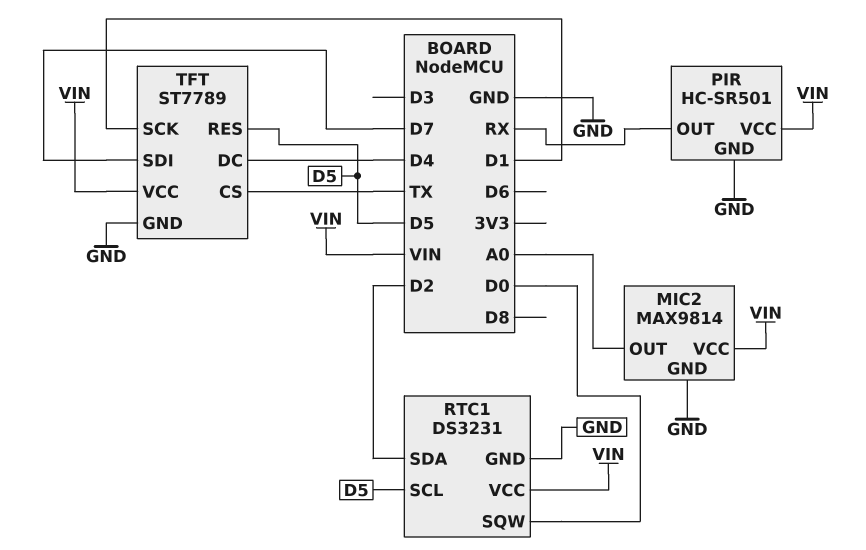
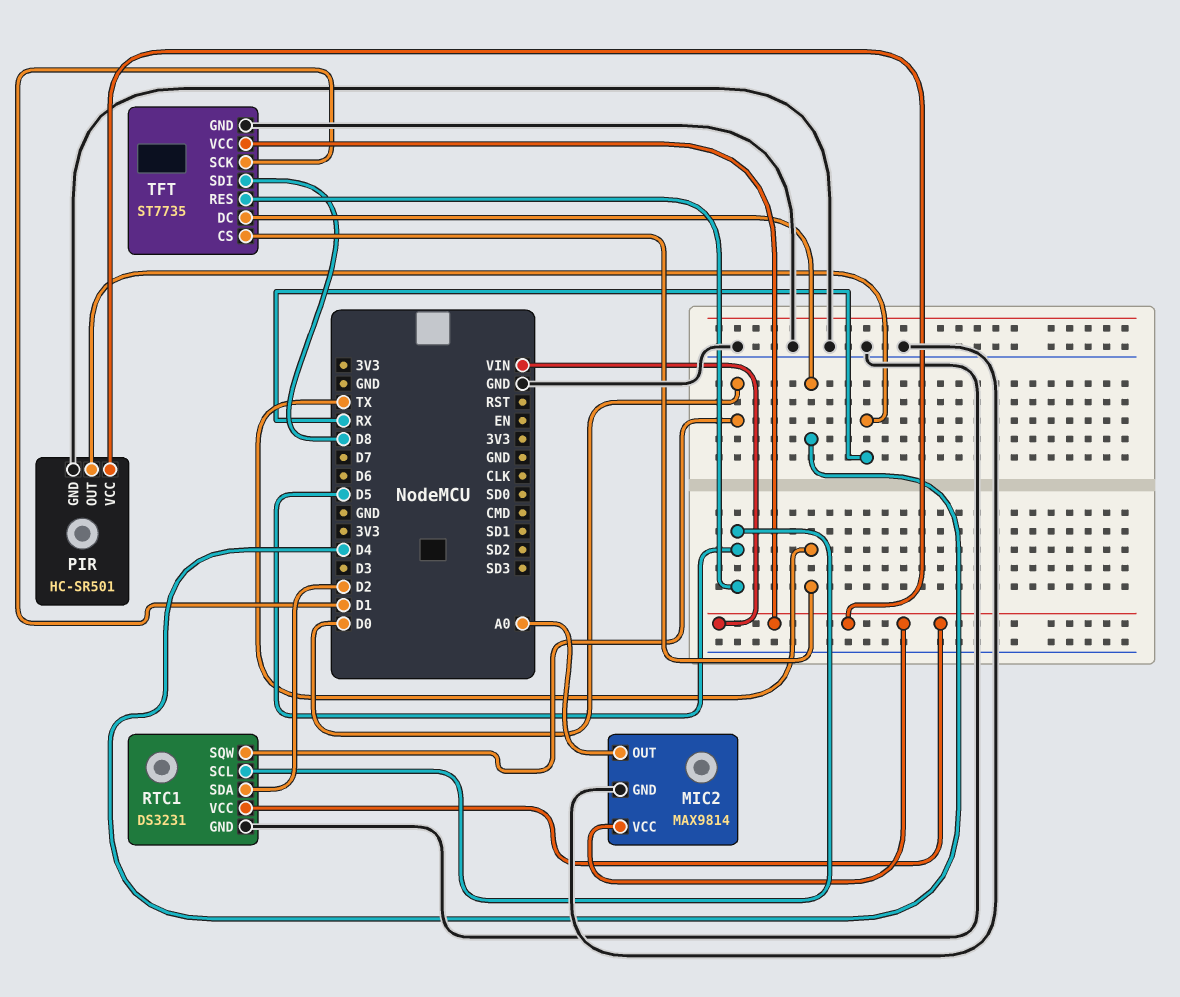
TFT: ST7789 -> ST7735
TFT pin SDI: D7 -> D8

